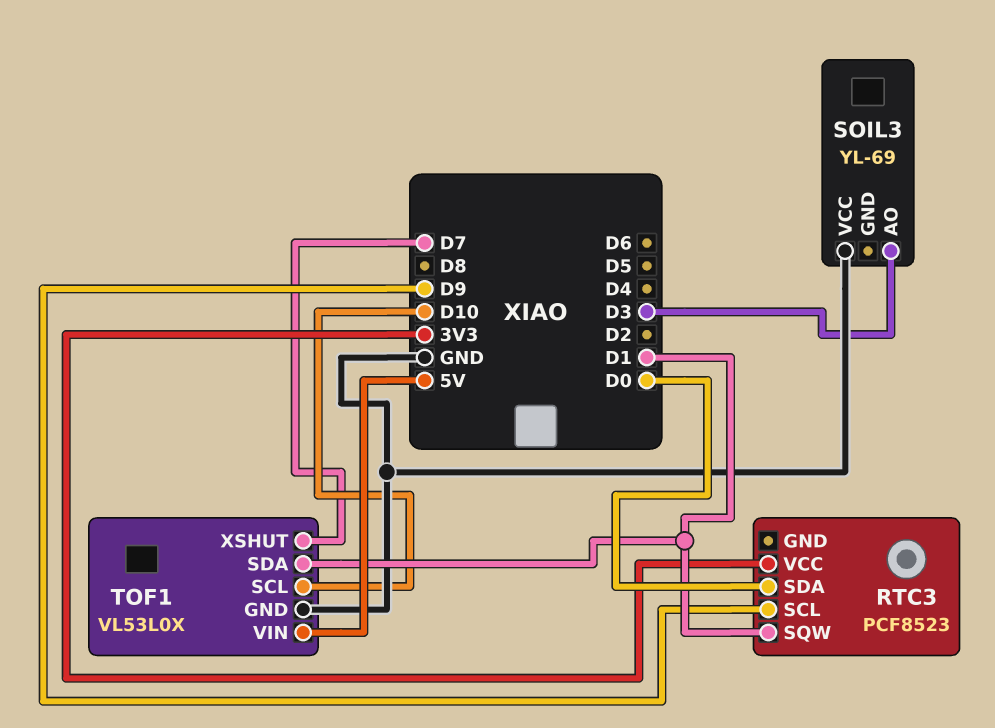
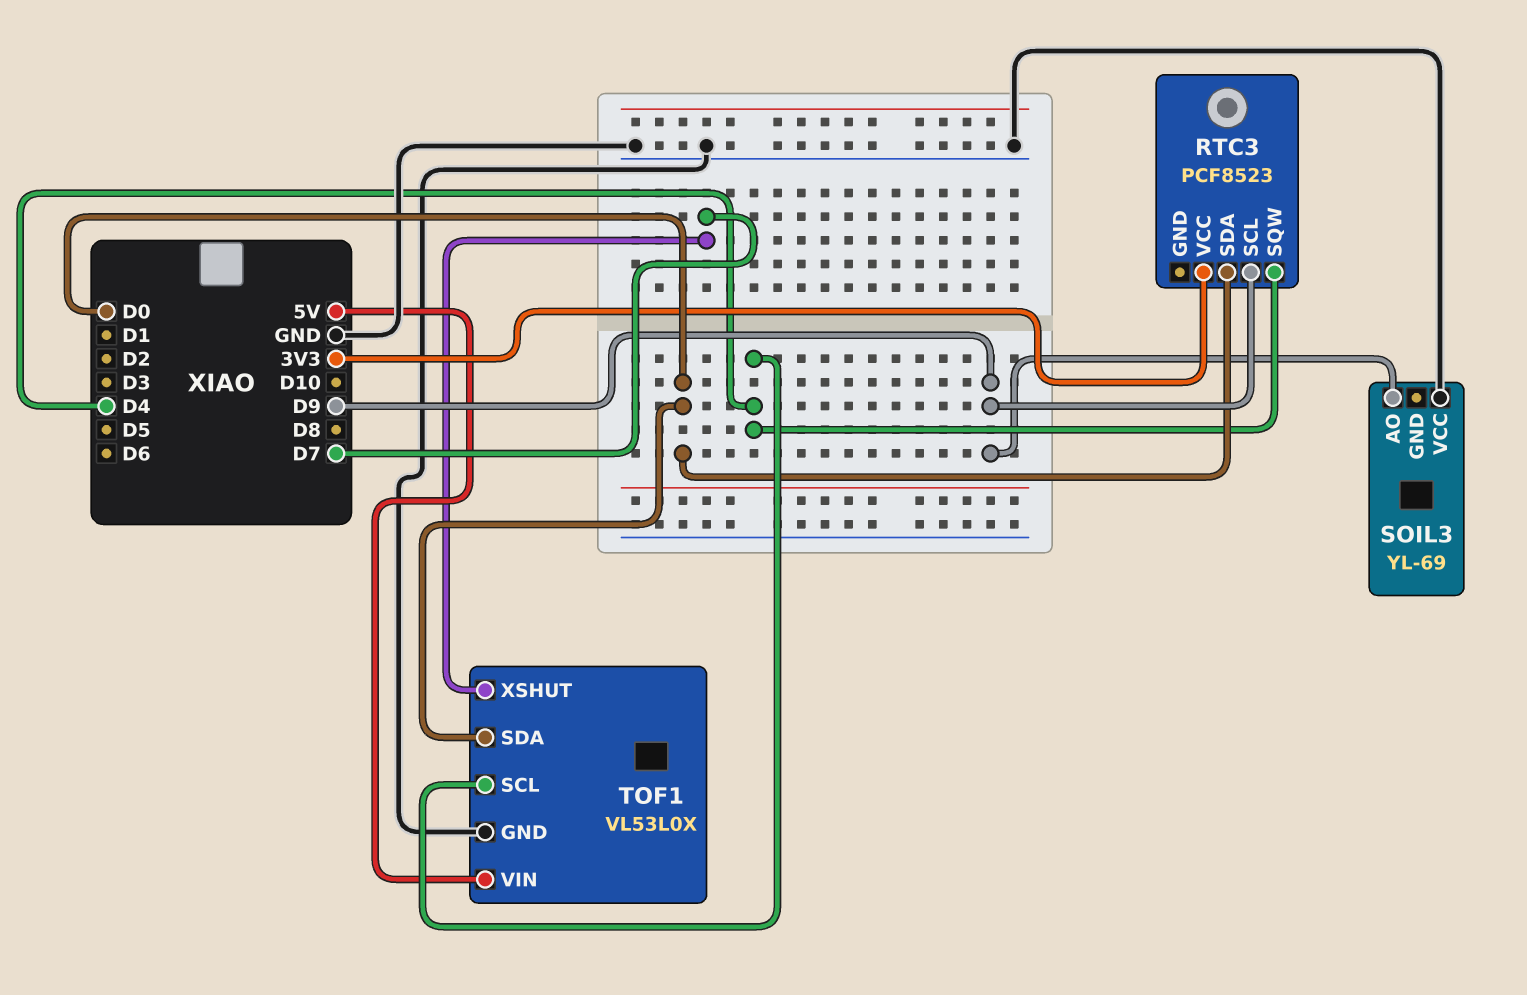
RTC3 pin SQW: D1 -> D4
SOIL3 pin AO: D3 -> D9
TOF1 pin SCL: D10 -> D4
TOF1 pin SDA: D1 -> D0

